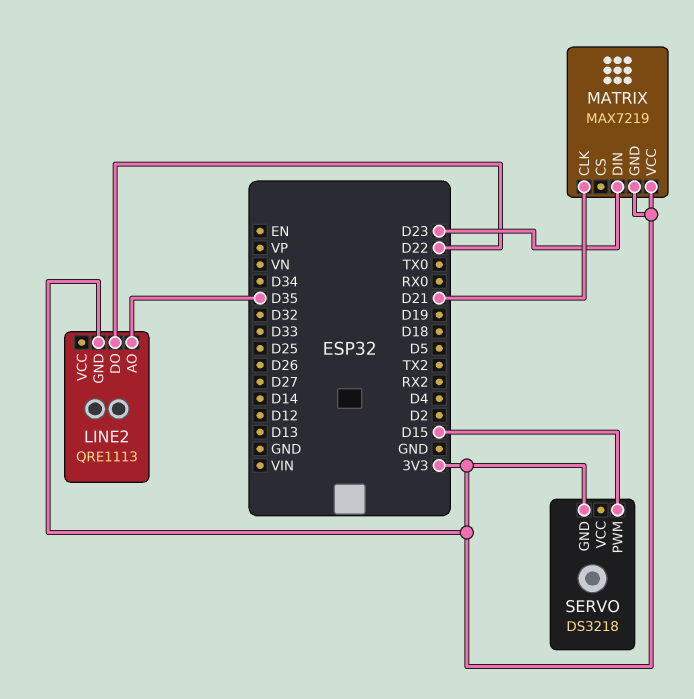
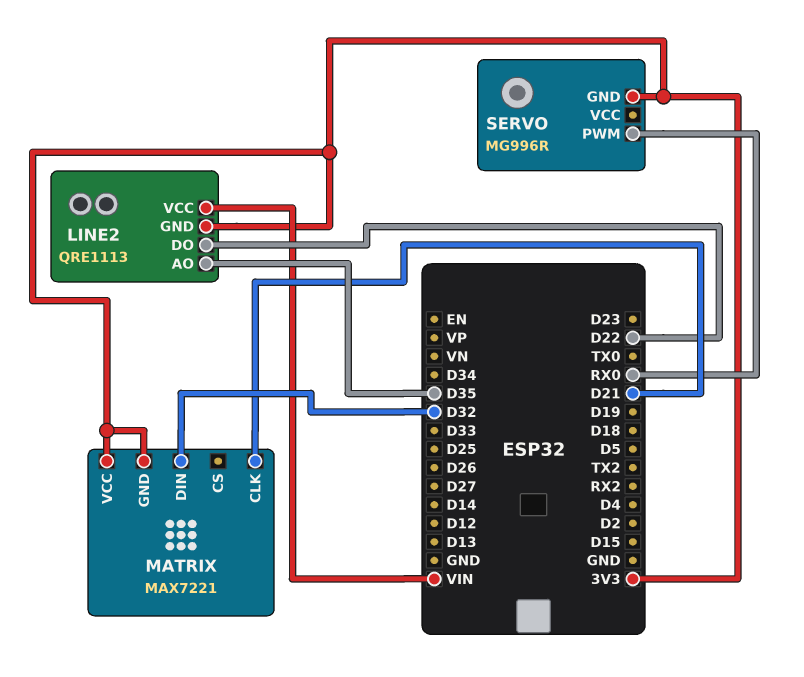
LINE2 pin VCC: none -> VIN
MATRIX: MAX7219 -> MAX7221
MATRIX pin DIN: D23 -> D32
SERVO: DS3218 -> MG996R
SERVO pin PWM: D15 -> RX0

